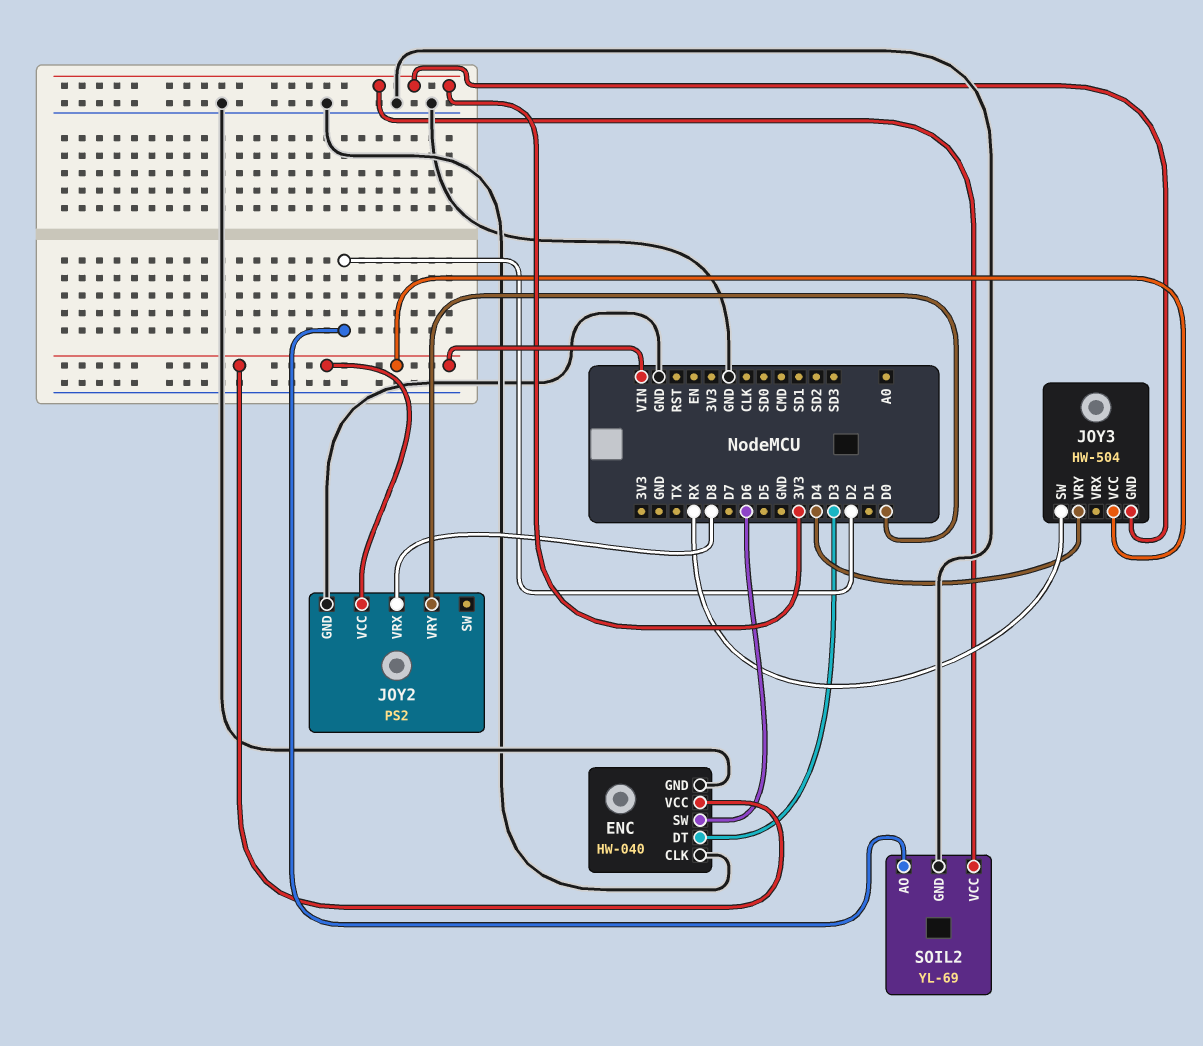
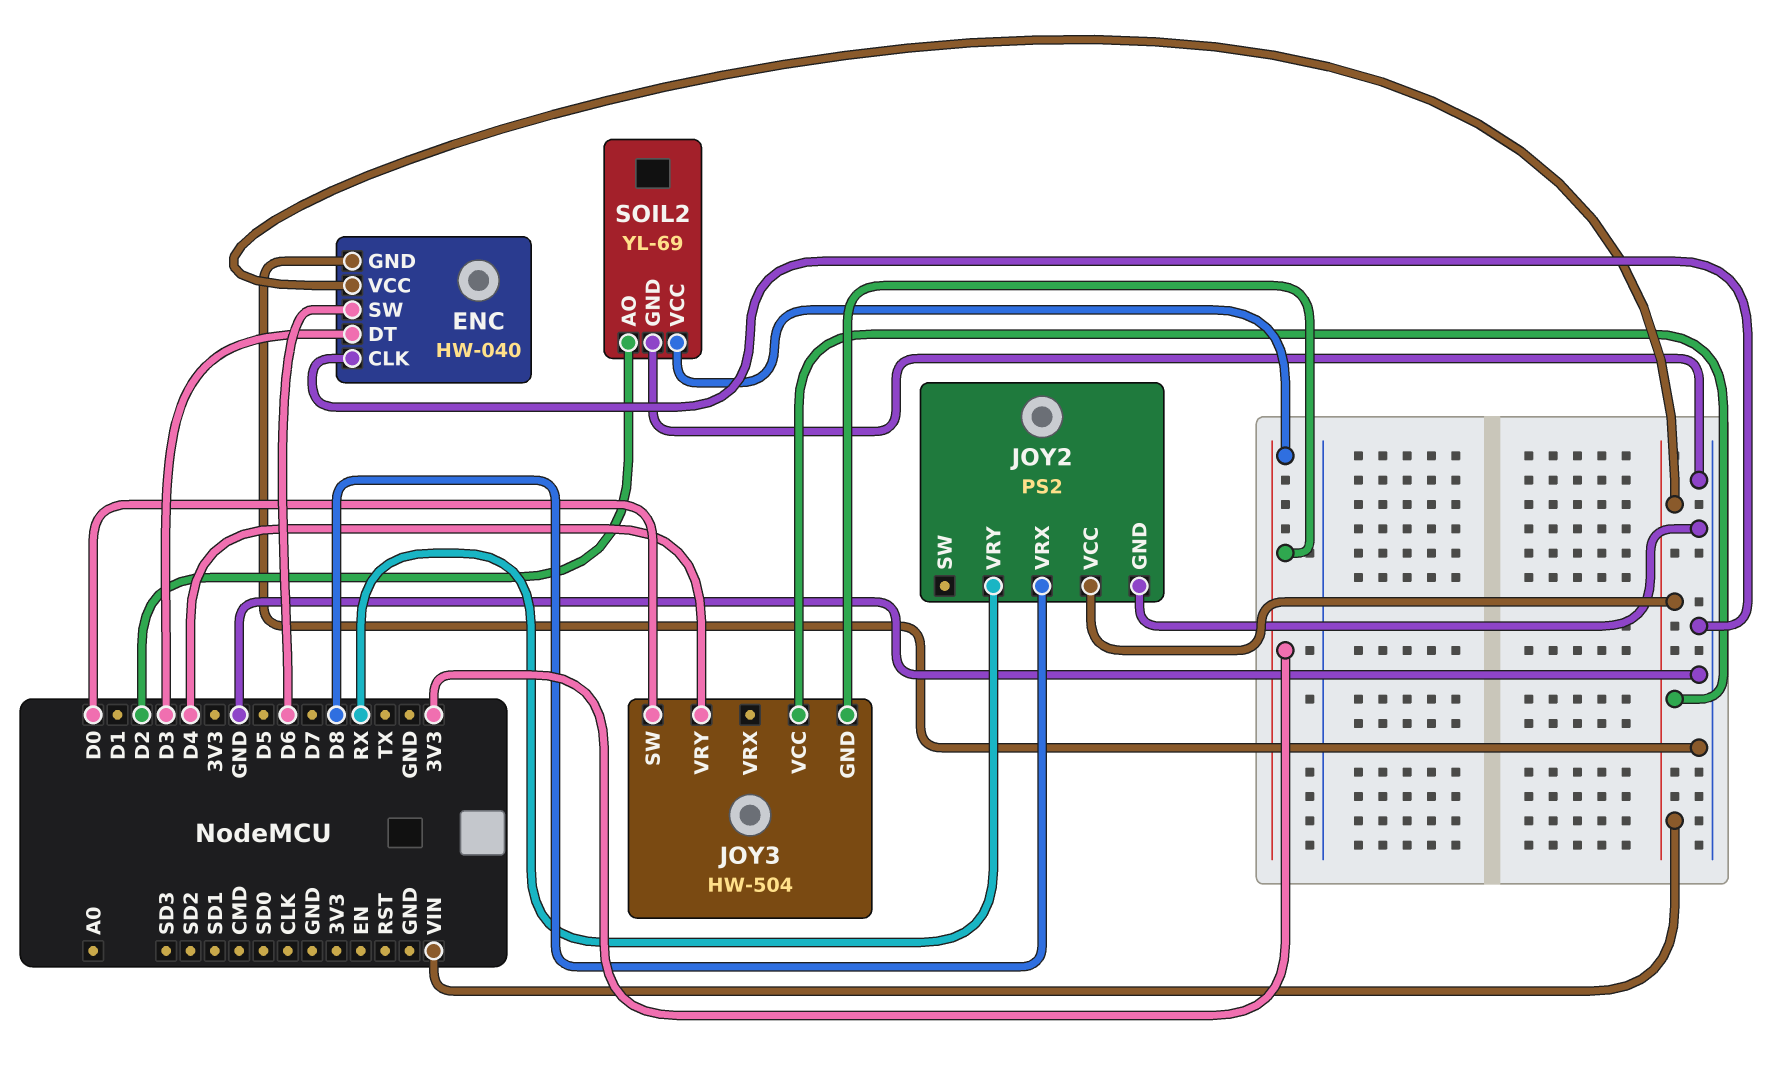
JOY2 pin VRY: D0 -> RX
JOY3 pin SW: RX -> D0

